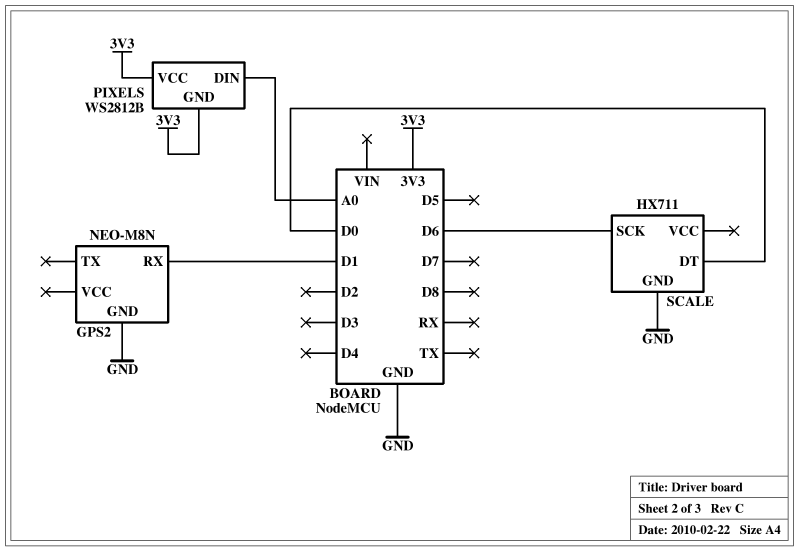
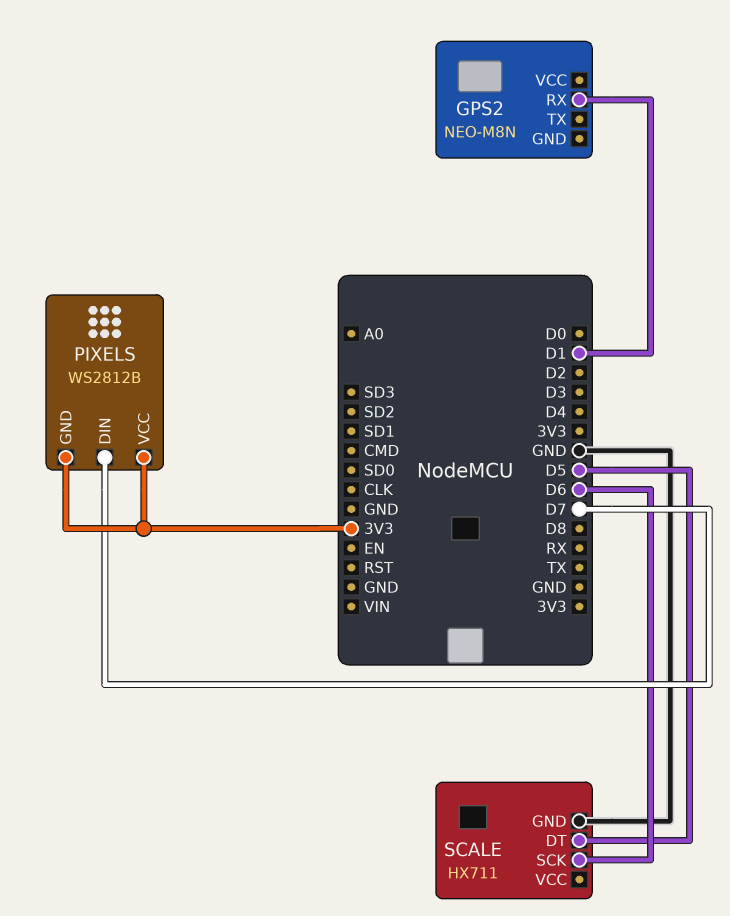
GPS2 pin GND: GND -> none
PIXELS pin DIN: A0 -> D7
SCALE pin DT: D0 -> D5

